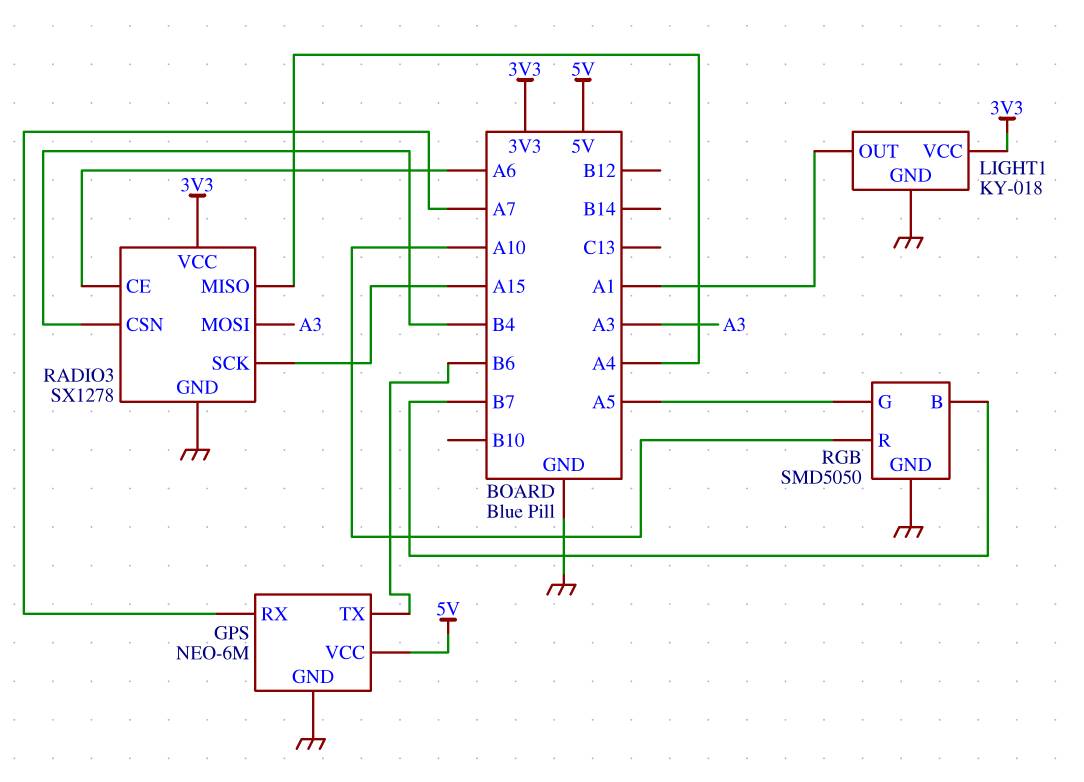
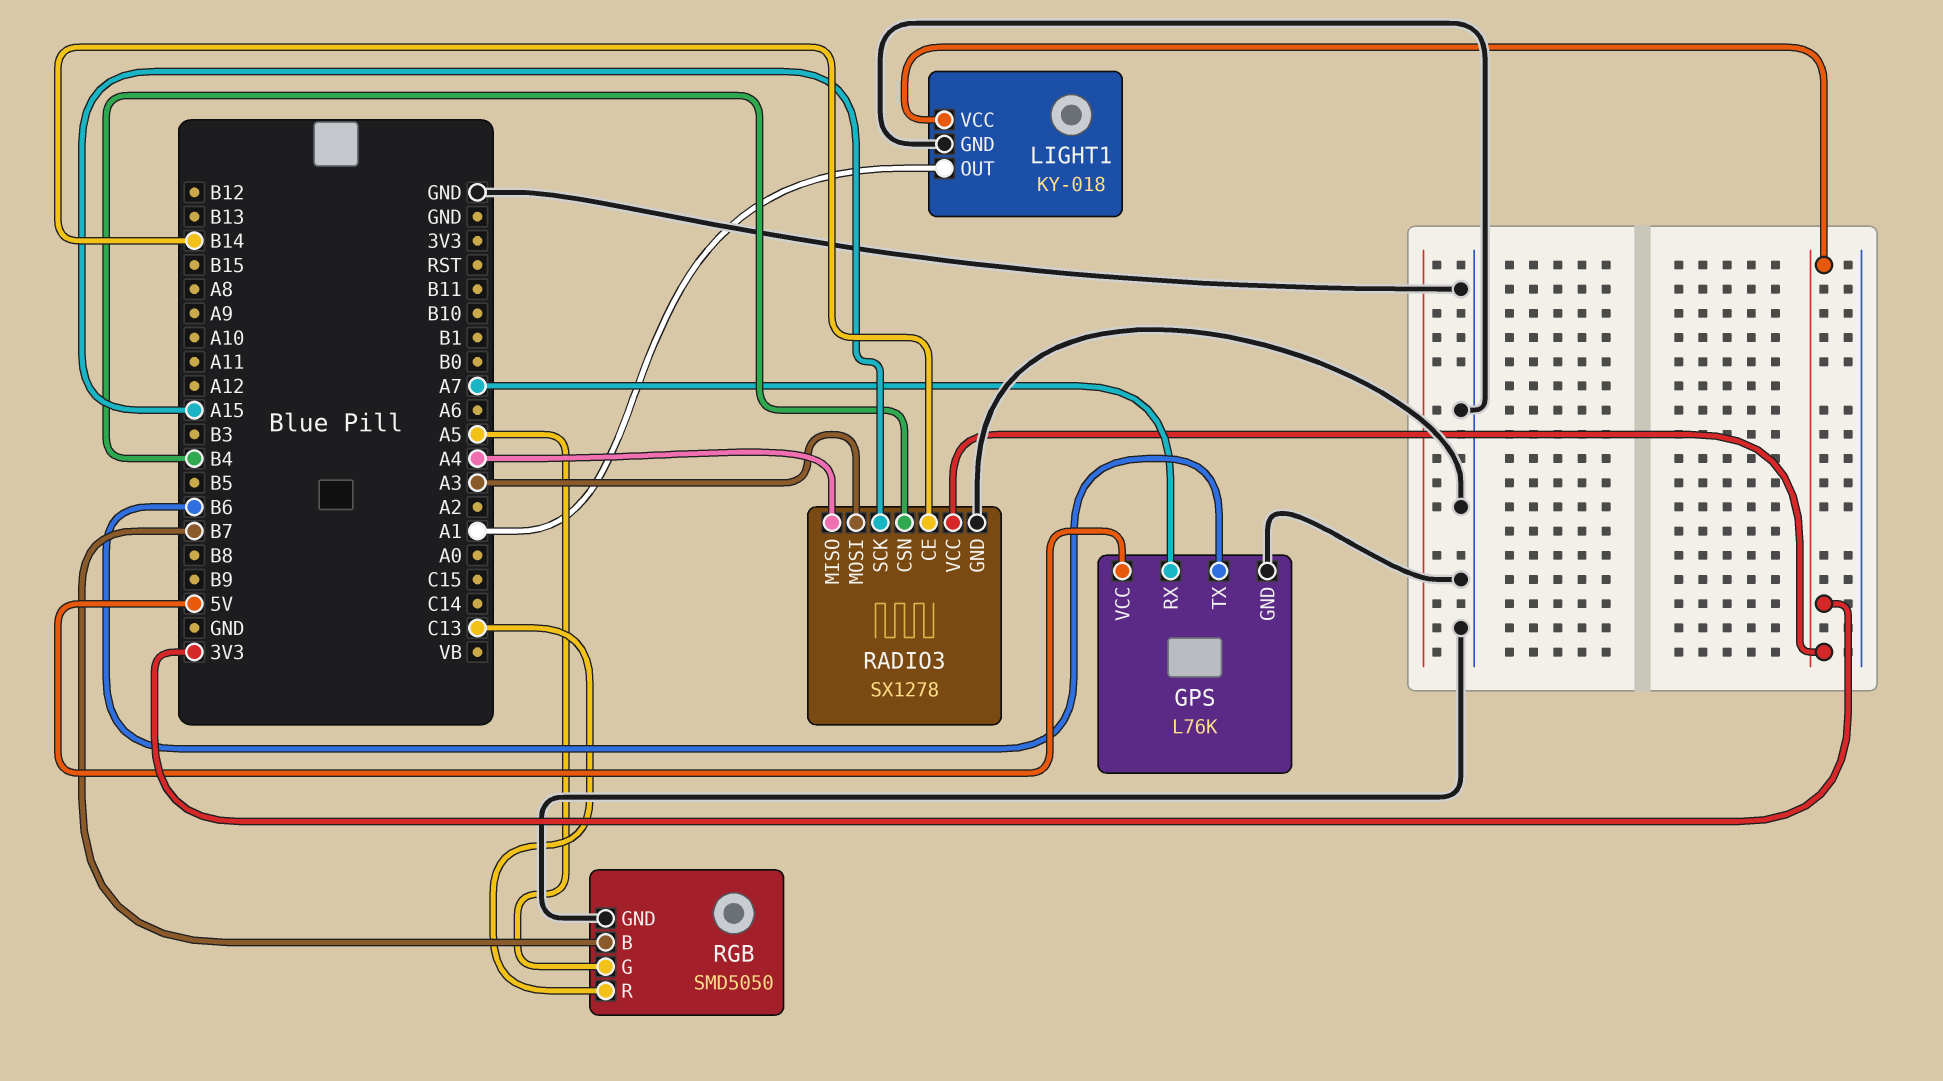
GPS: NEO-6M -> L76K
RADIO3 pin CE: A6 -> B14
RGB pin R: A10 -> C13

